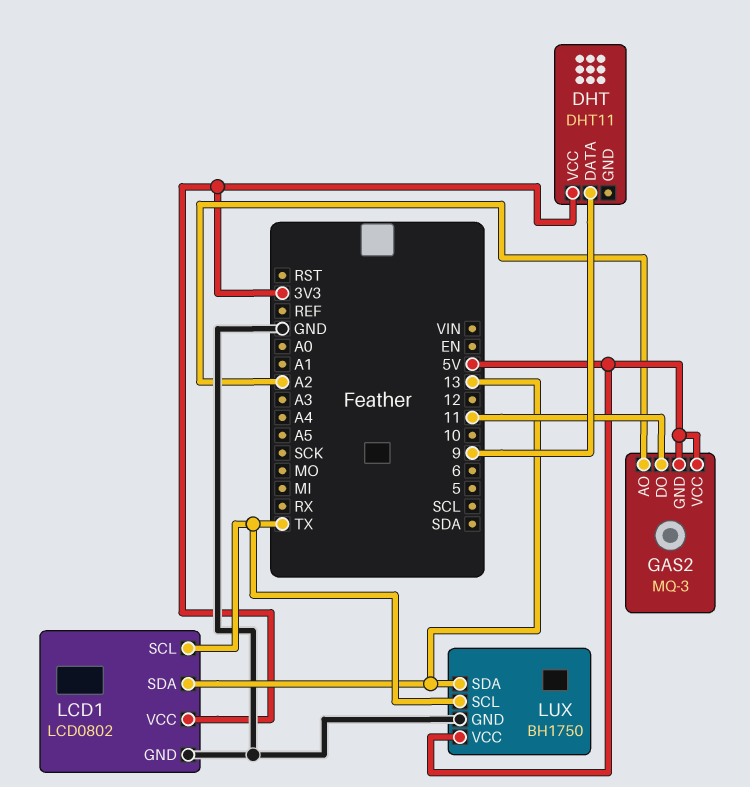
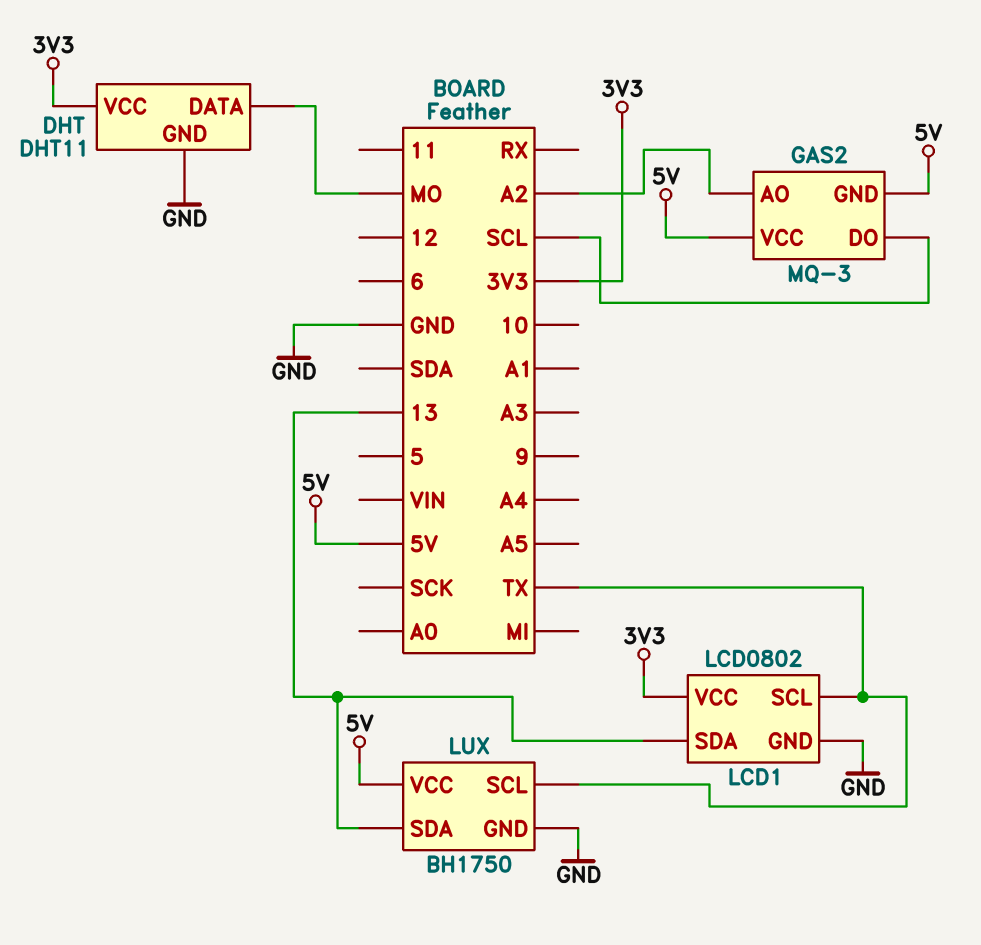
DHT pin DATA: 9 -> MO
DHT pin GND: none -> GND
GAS2 pin DO: 11 -> SCL

